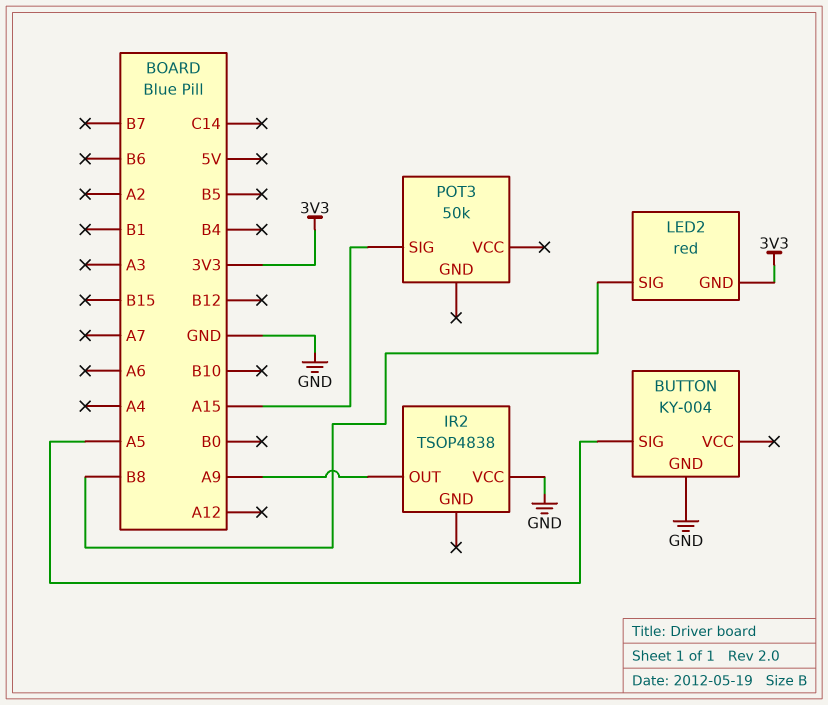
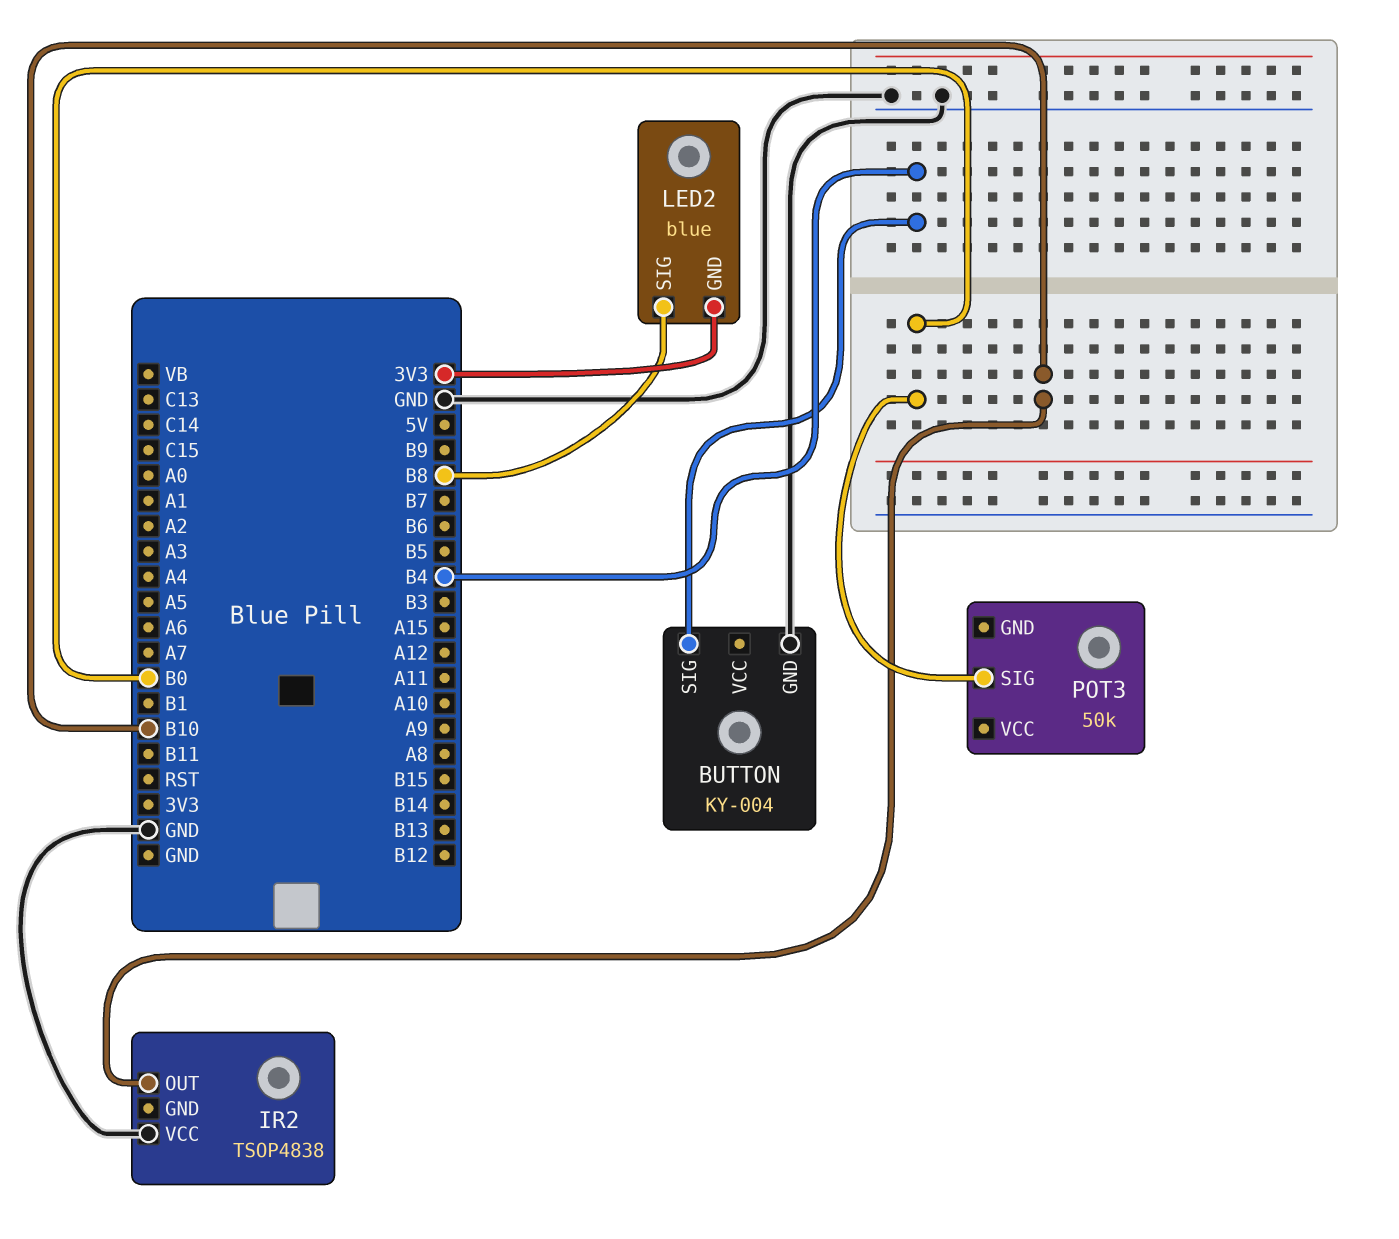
BUTTON pin SIG: A5 -> B4
IR2 pin OUT: A9 -> B10
LED2: red -> blue
POT3 pin SIG: A15 -> B0

